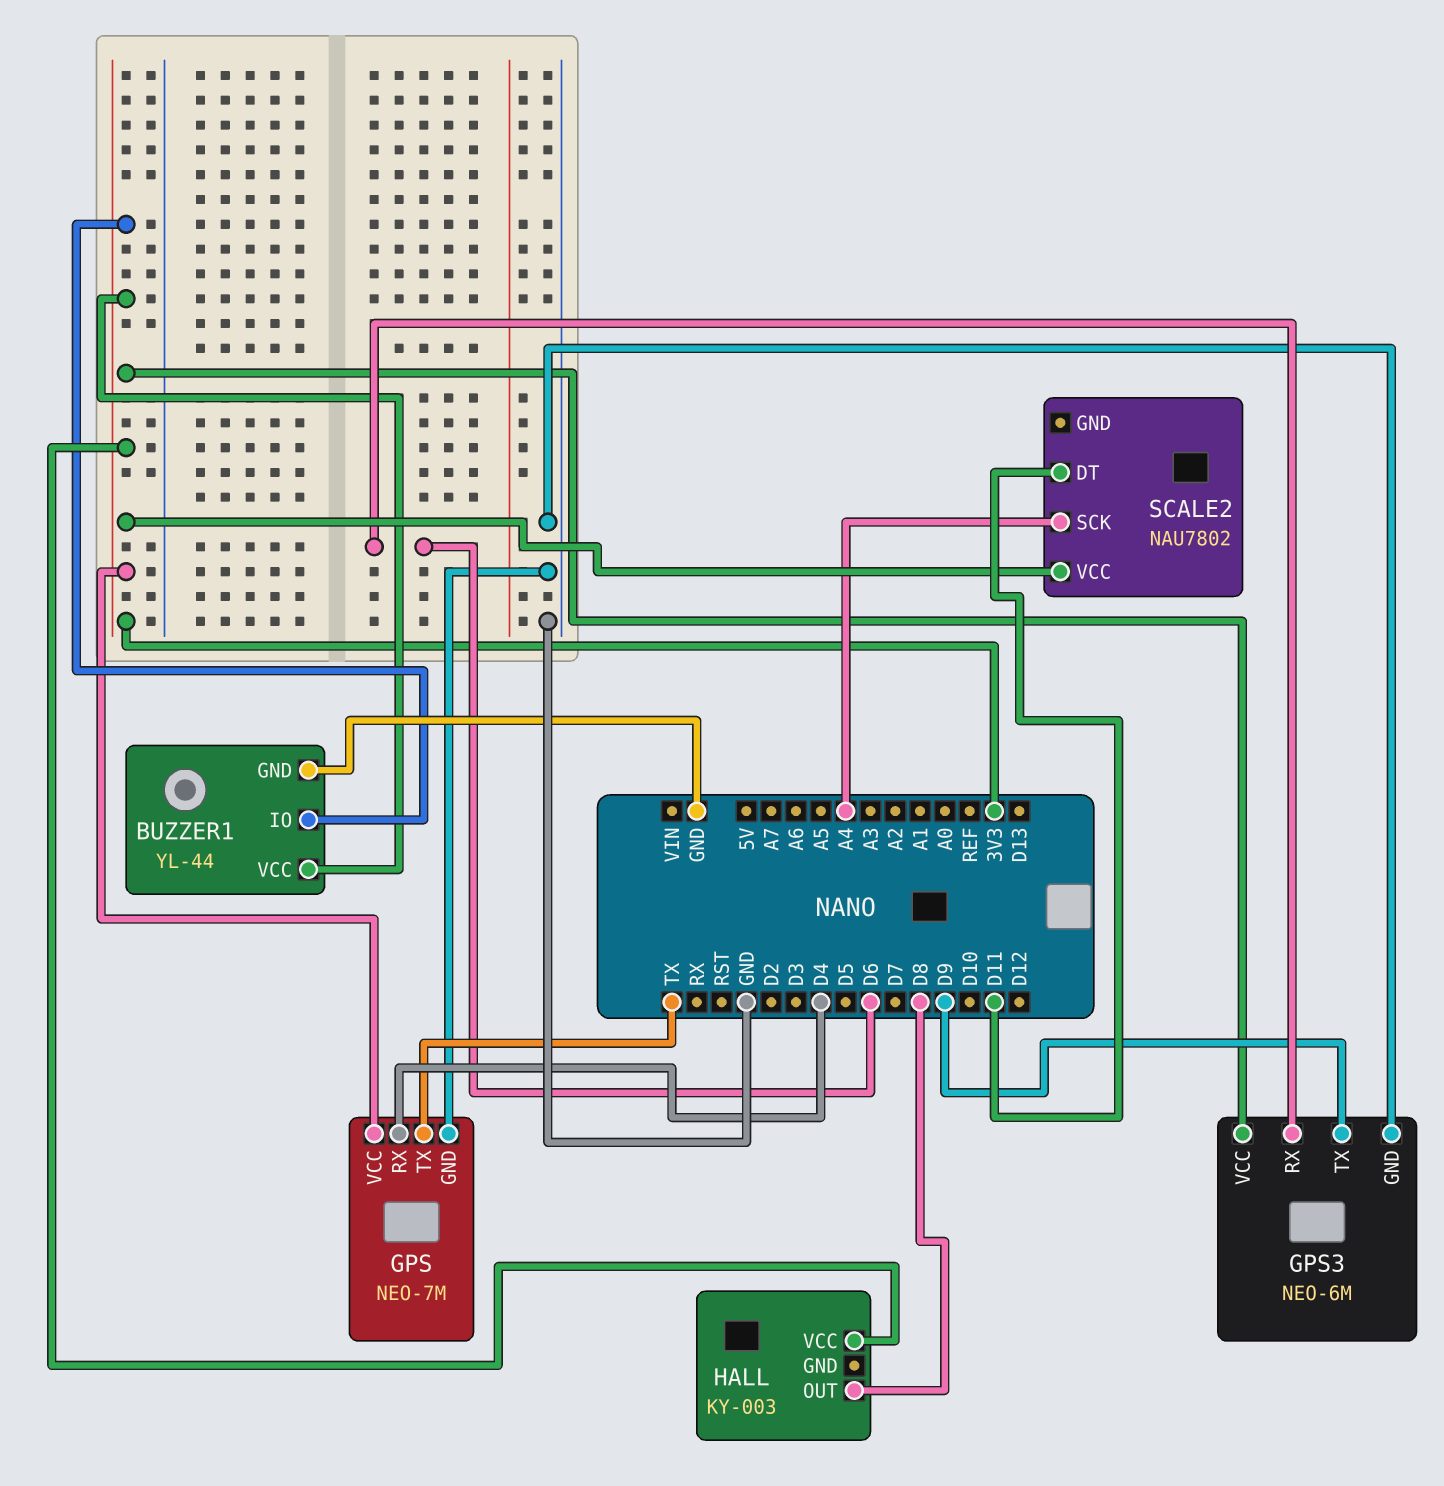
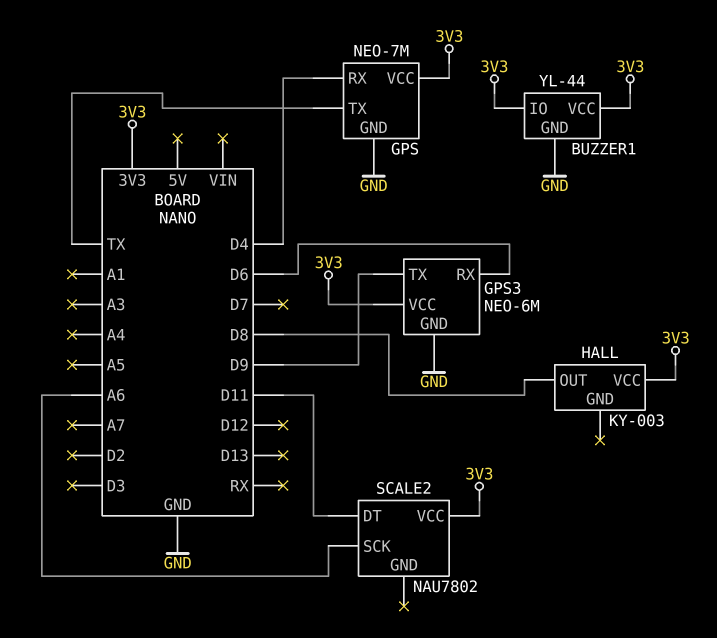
SCALE2 pin SCK: A4 -> A6

